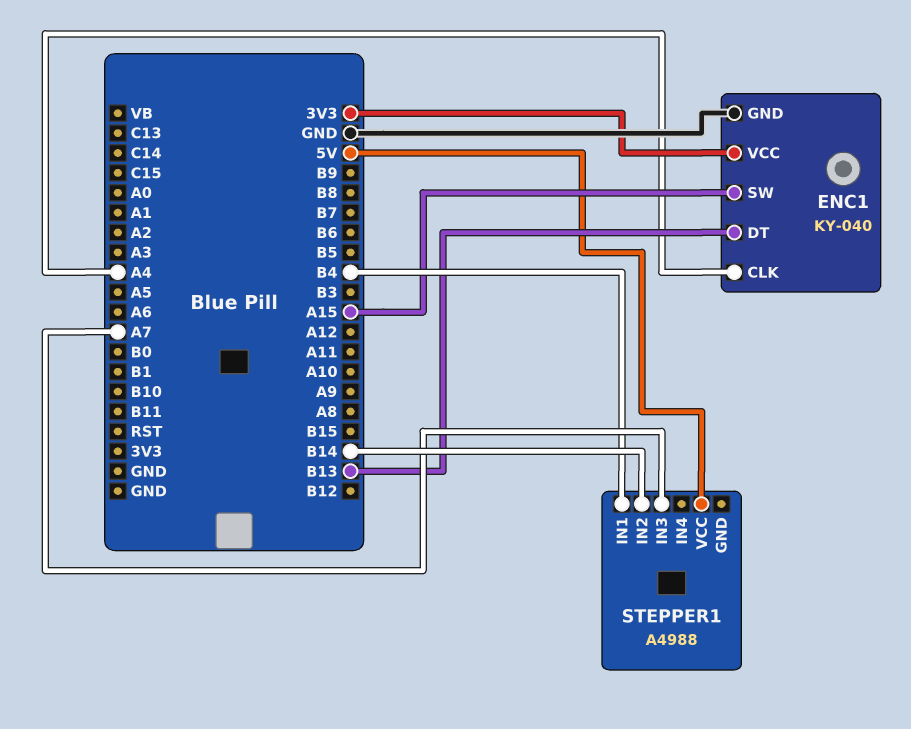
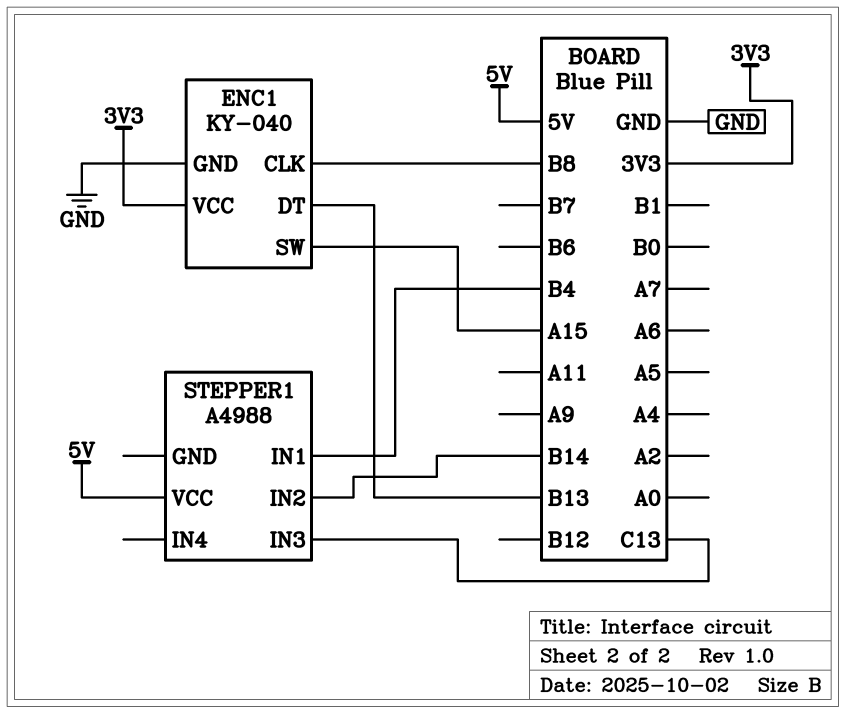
ENC1 pin CLK: A4 -> B8
STEPPER1 pin IN3: A7 -> C13

